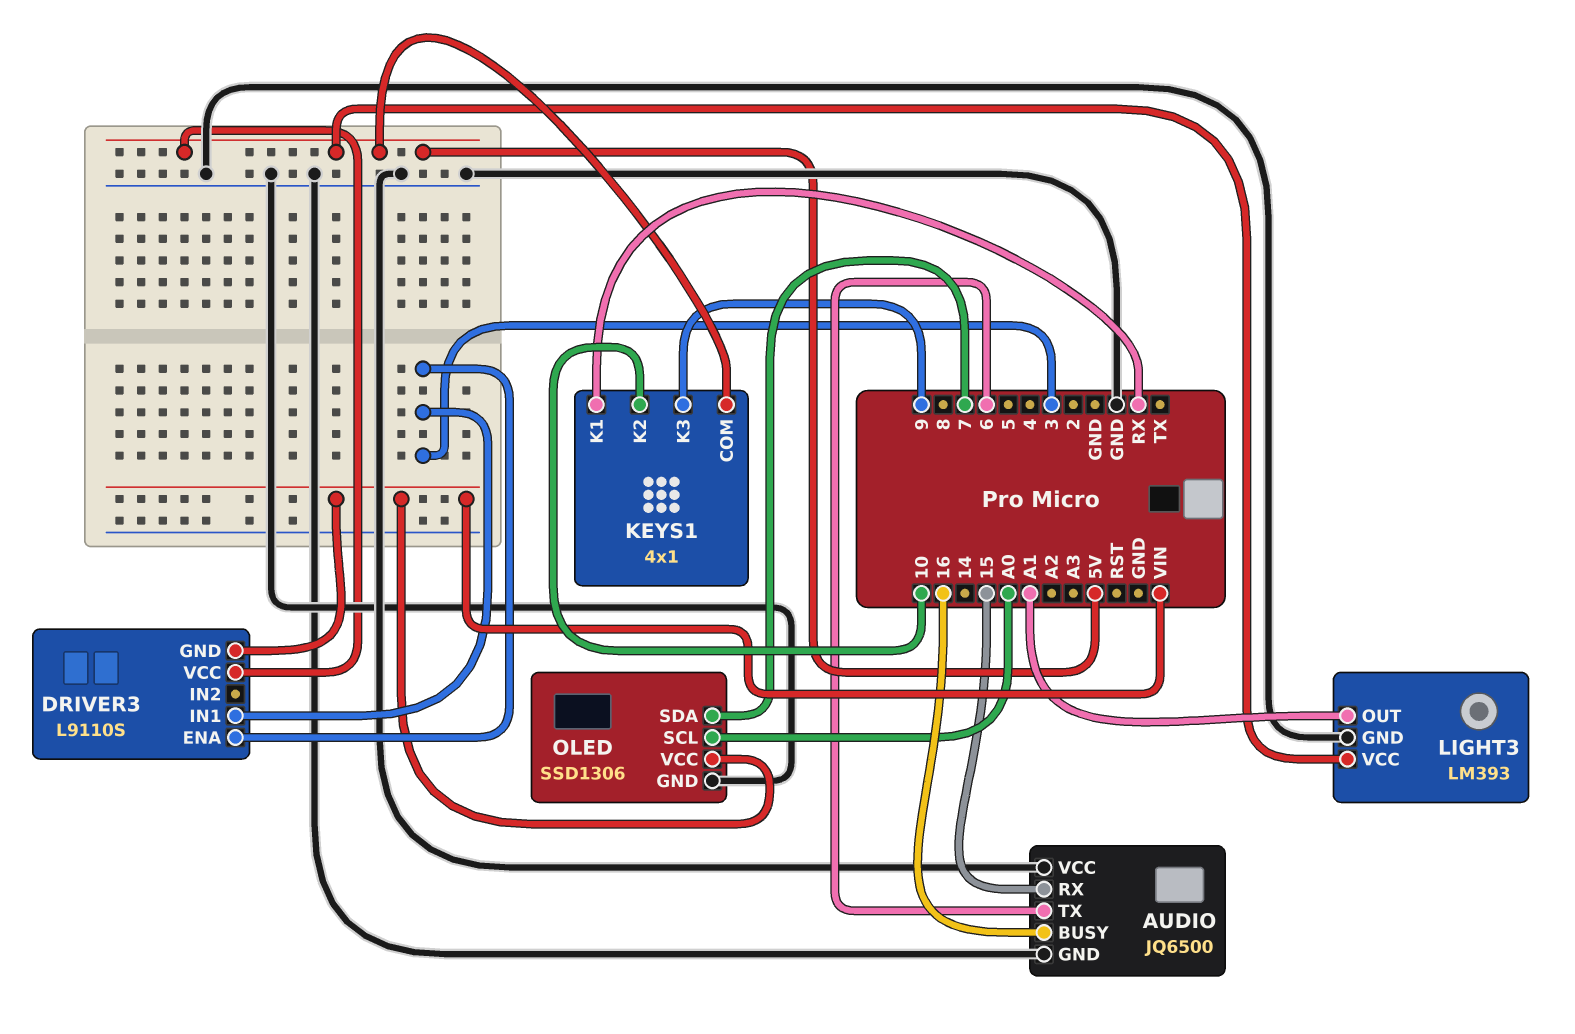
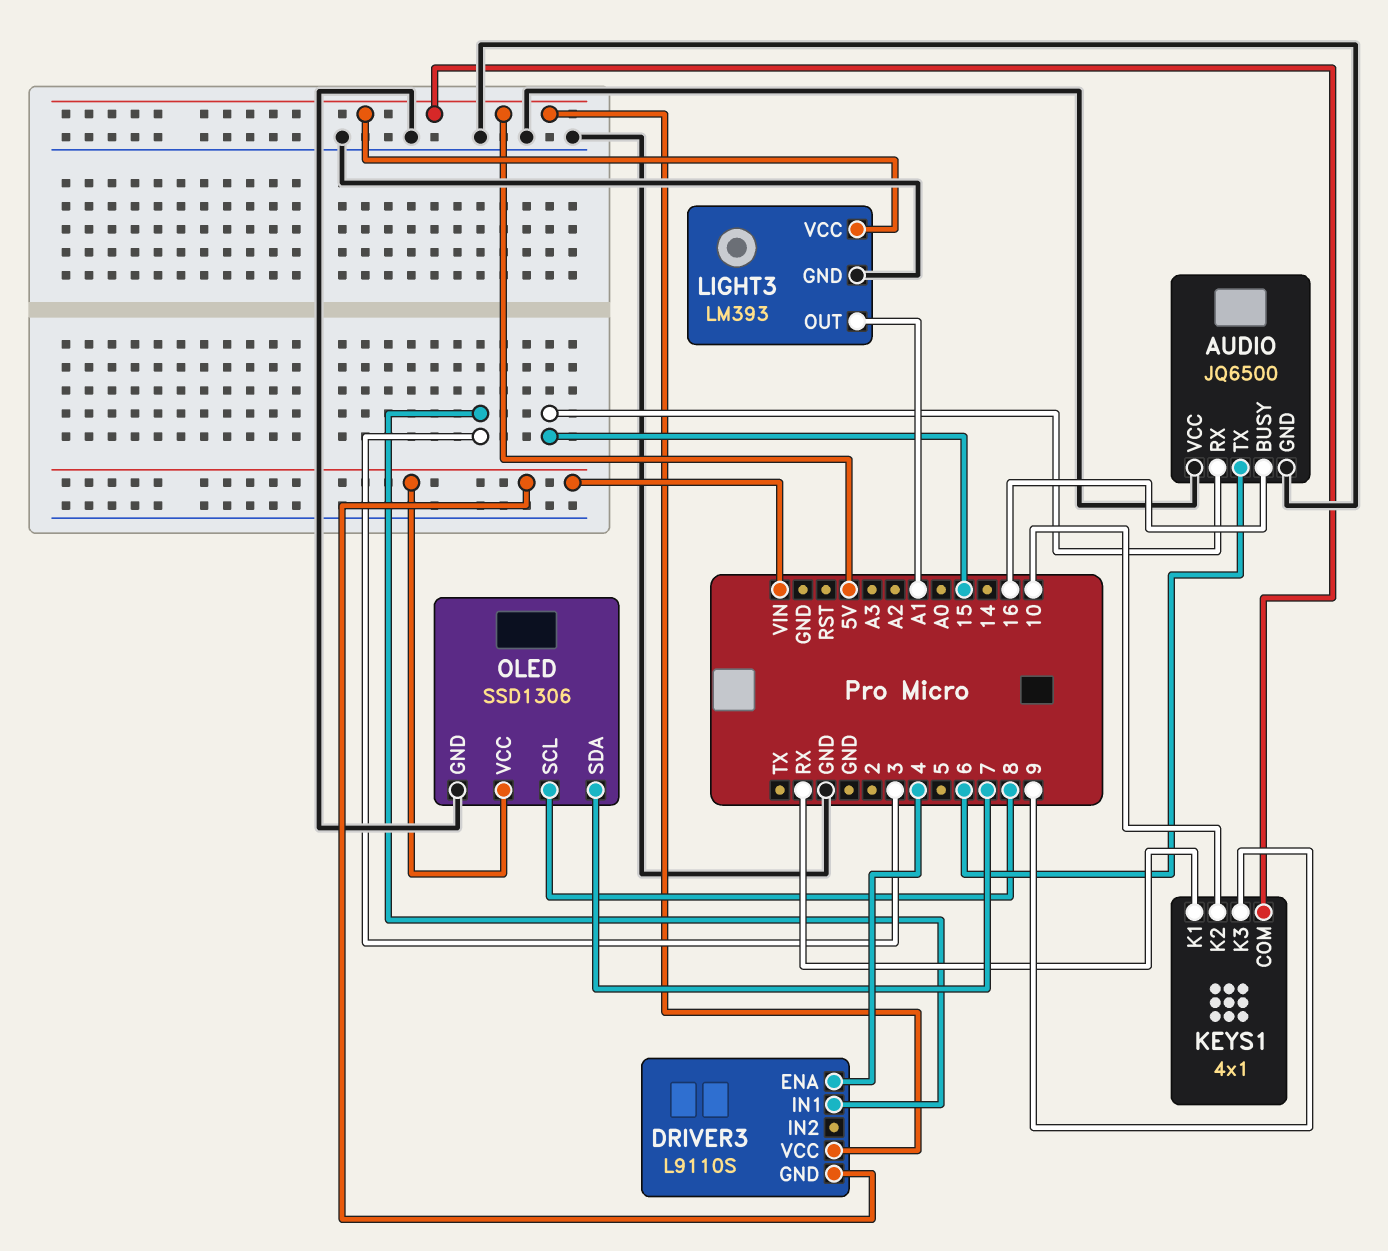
DRIVER3 pin ENA: 3 -> 4
OLED pin SCL: A0 -> 8

